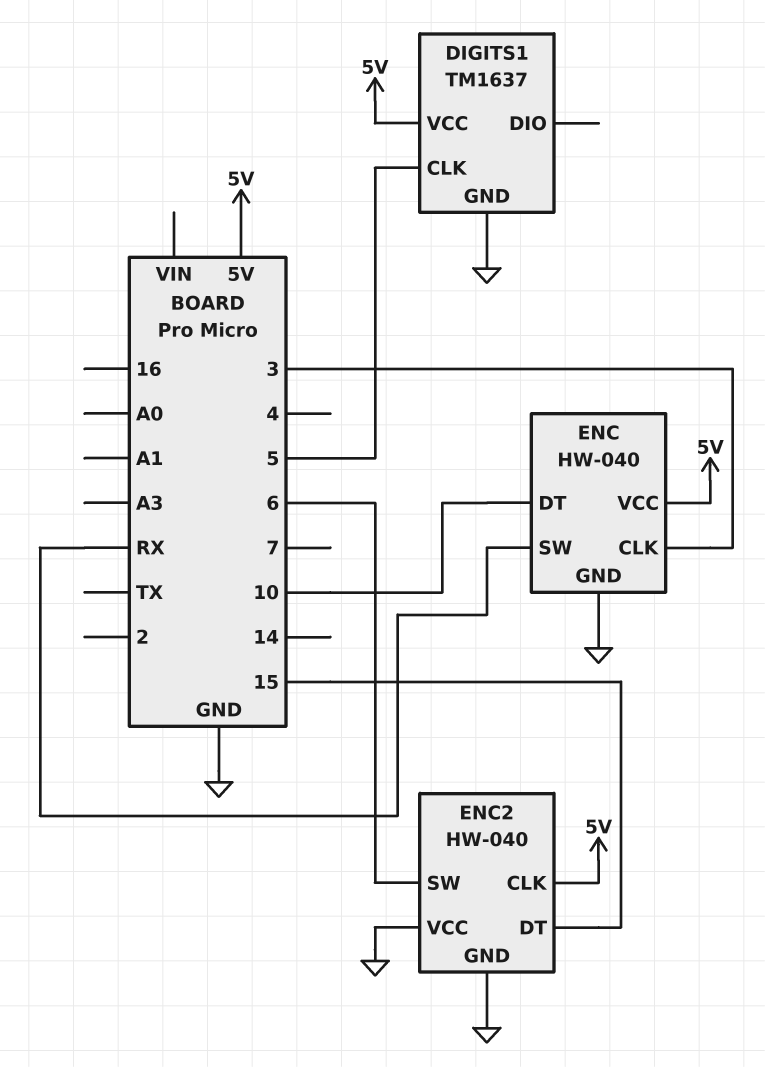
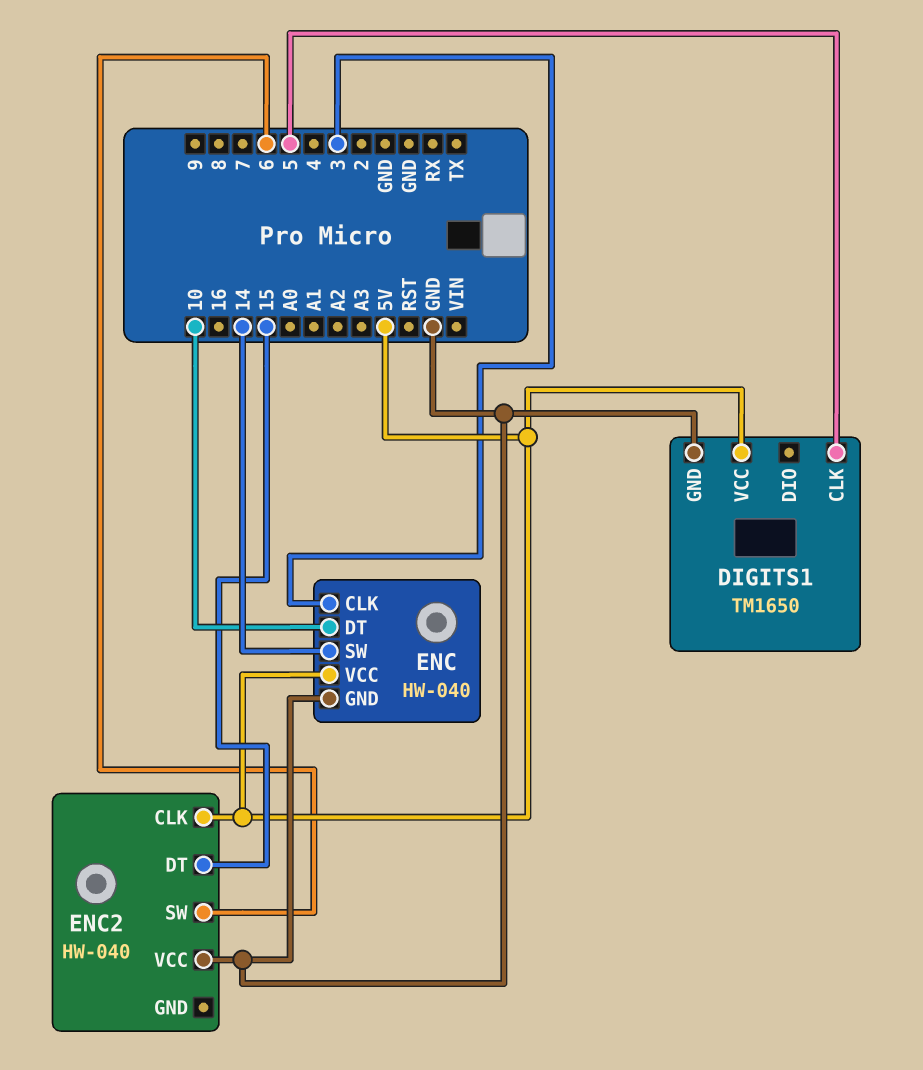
DIGITS1: TM1637 -> TM1650
ENC pin SW: RX -> 14
ENC2 pin GND: GND -> none

